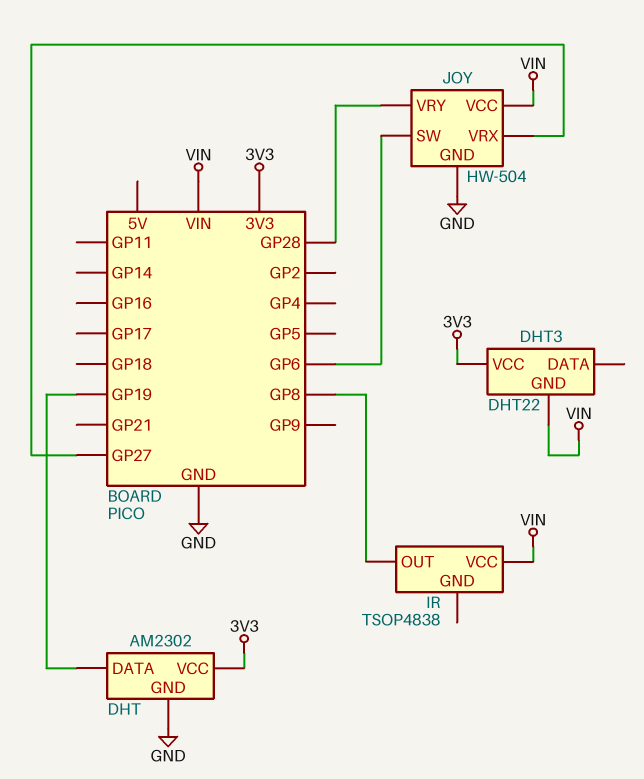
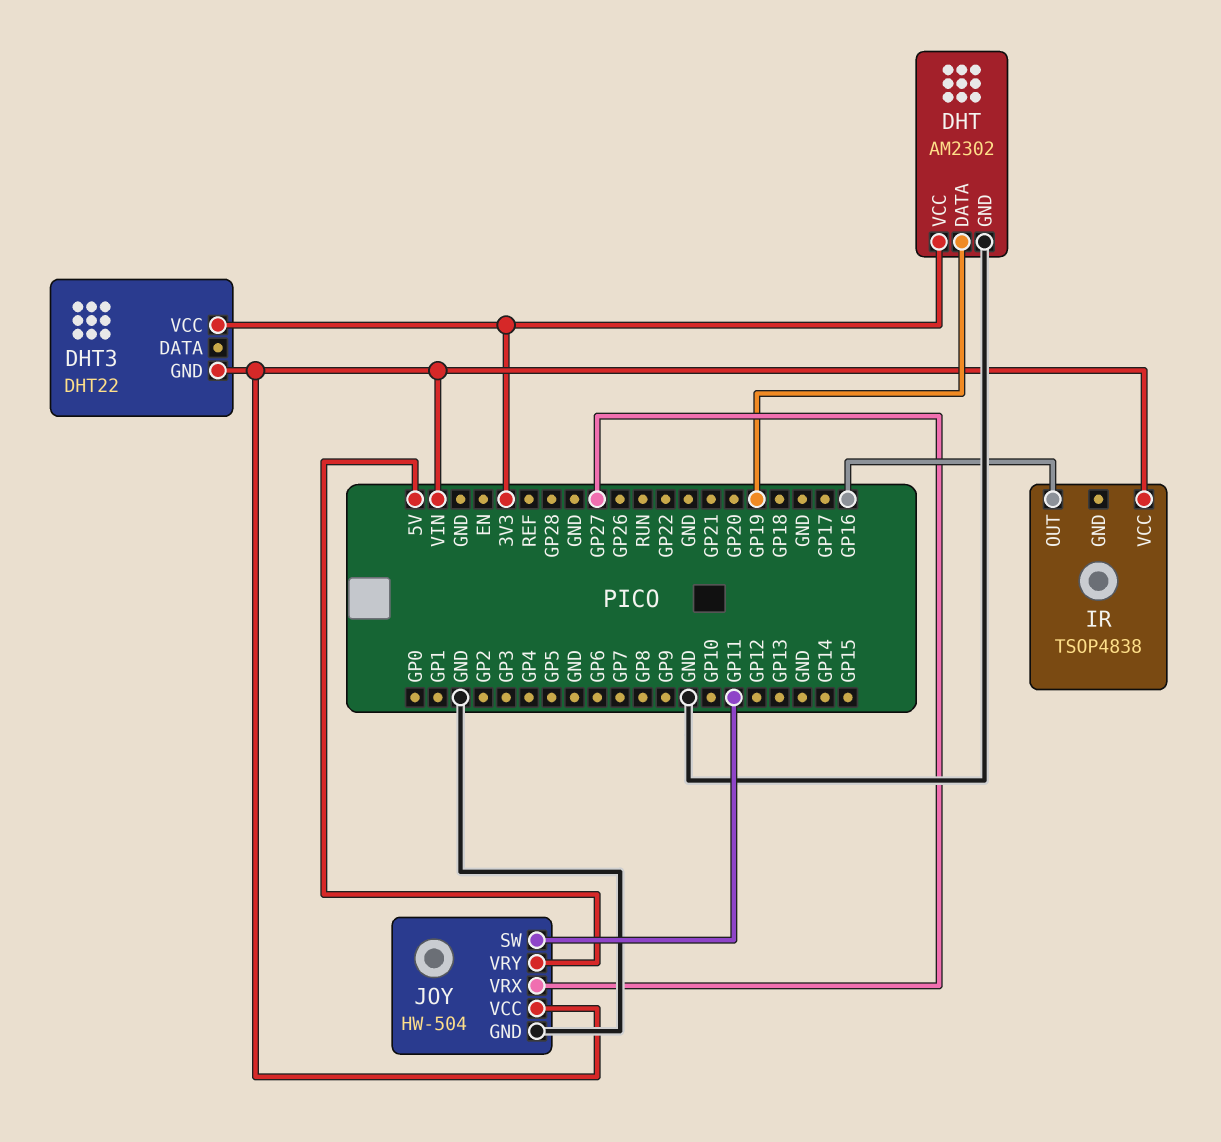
IR pin OUT: GP8 -> GP16
JOY pin SW: GP6 -> GP11
JOY pin VRY: GP28 -> 5V

